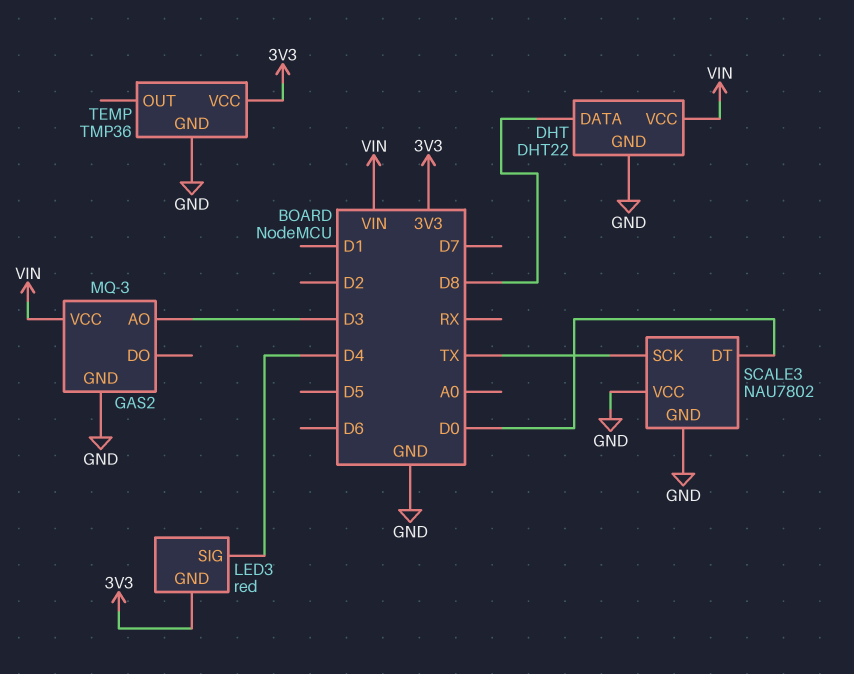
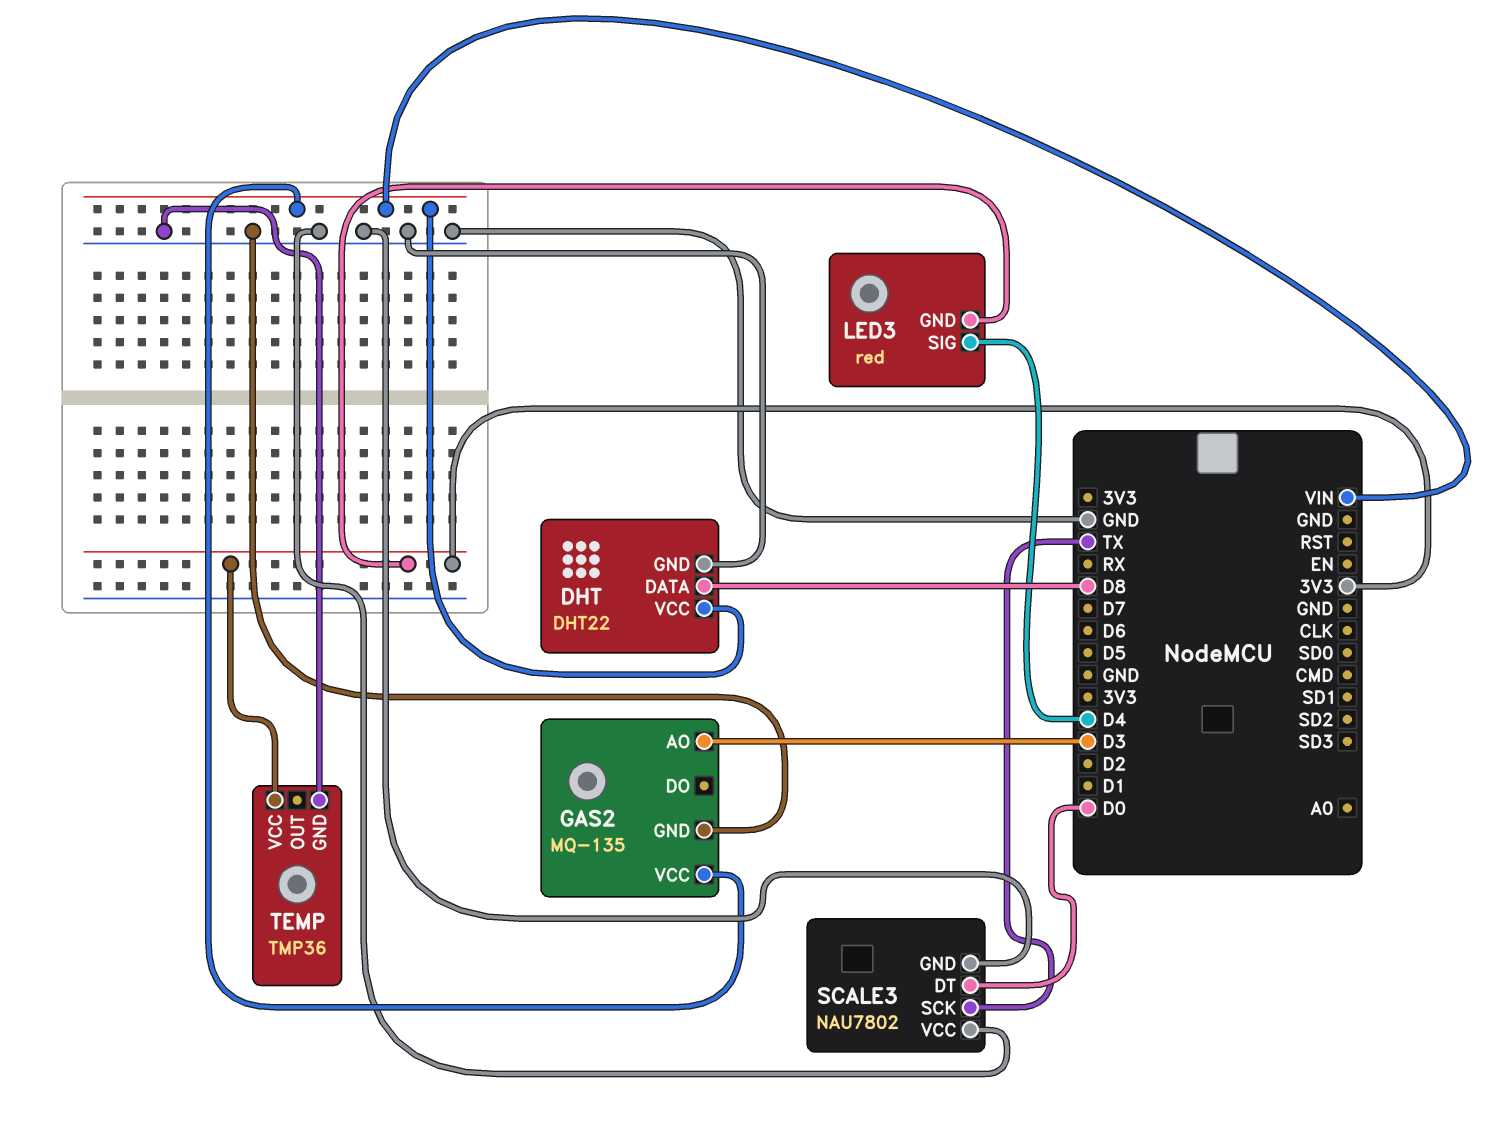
GAS2: MQ-3 -> MQ-135

